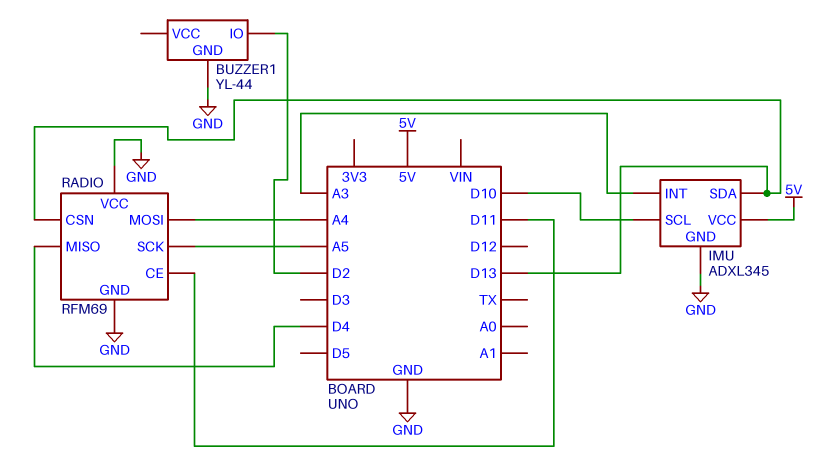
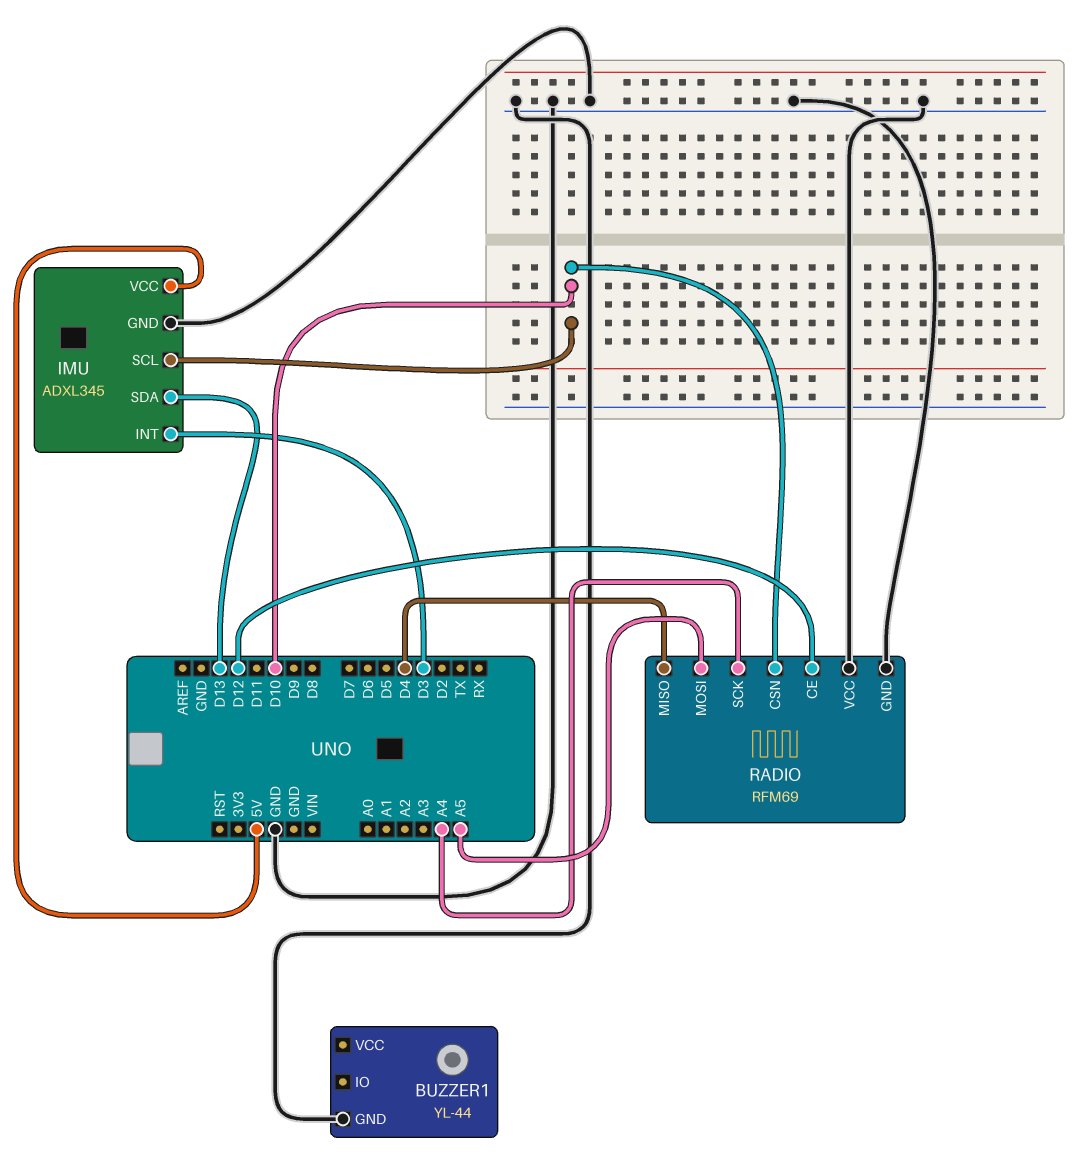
BUZZER1 pin IO: D2 -> none
IMU pin INT: A3 -> D3
RADIO pin CE: D11 -> D12
RADIO pin CSN: D13 -> D10
RADIO pin MOSI: A4 -> A5
RADIO pin SCK: A5 -> A4

